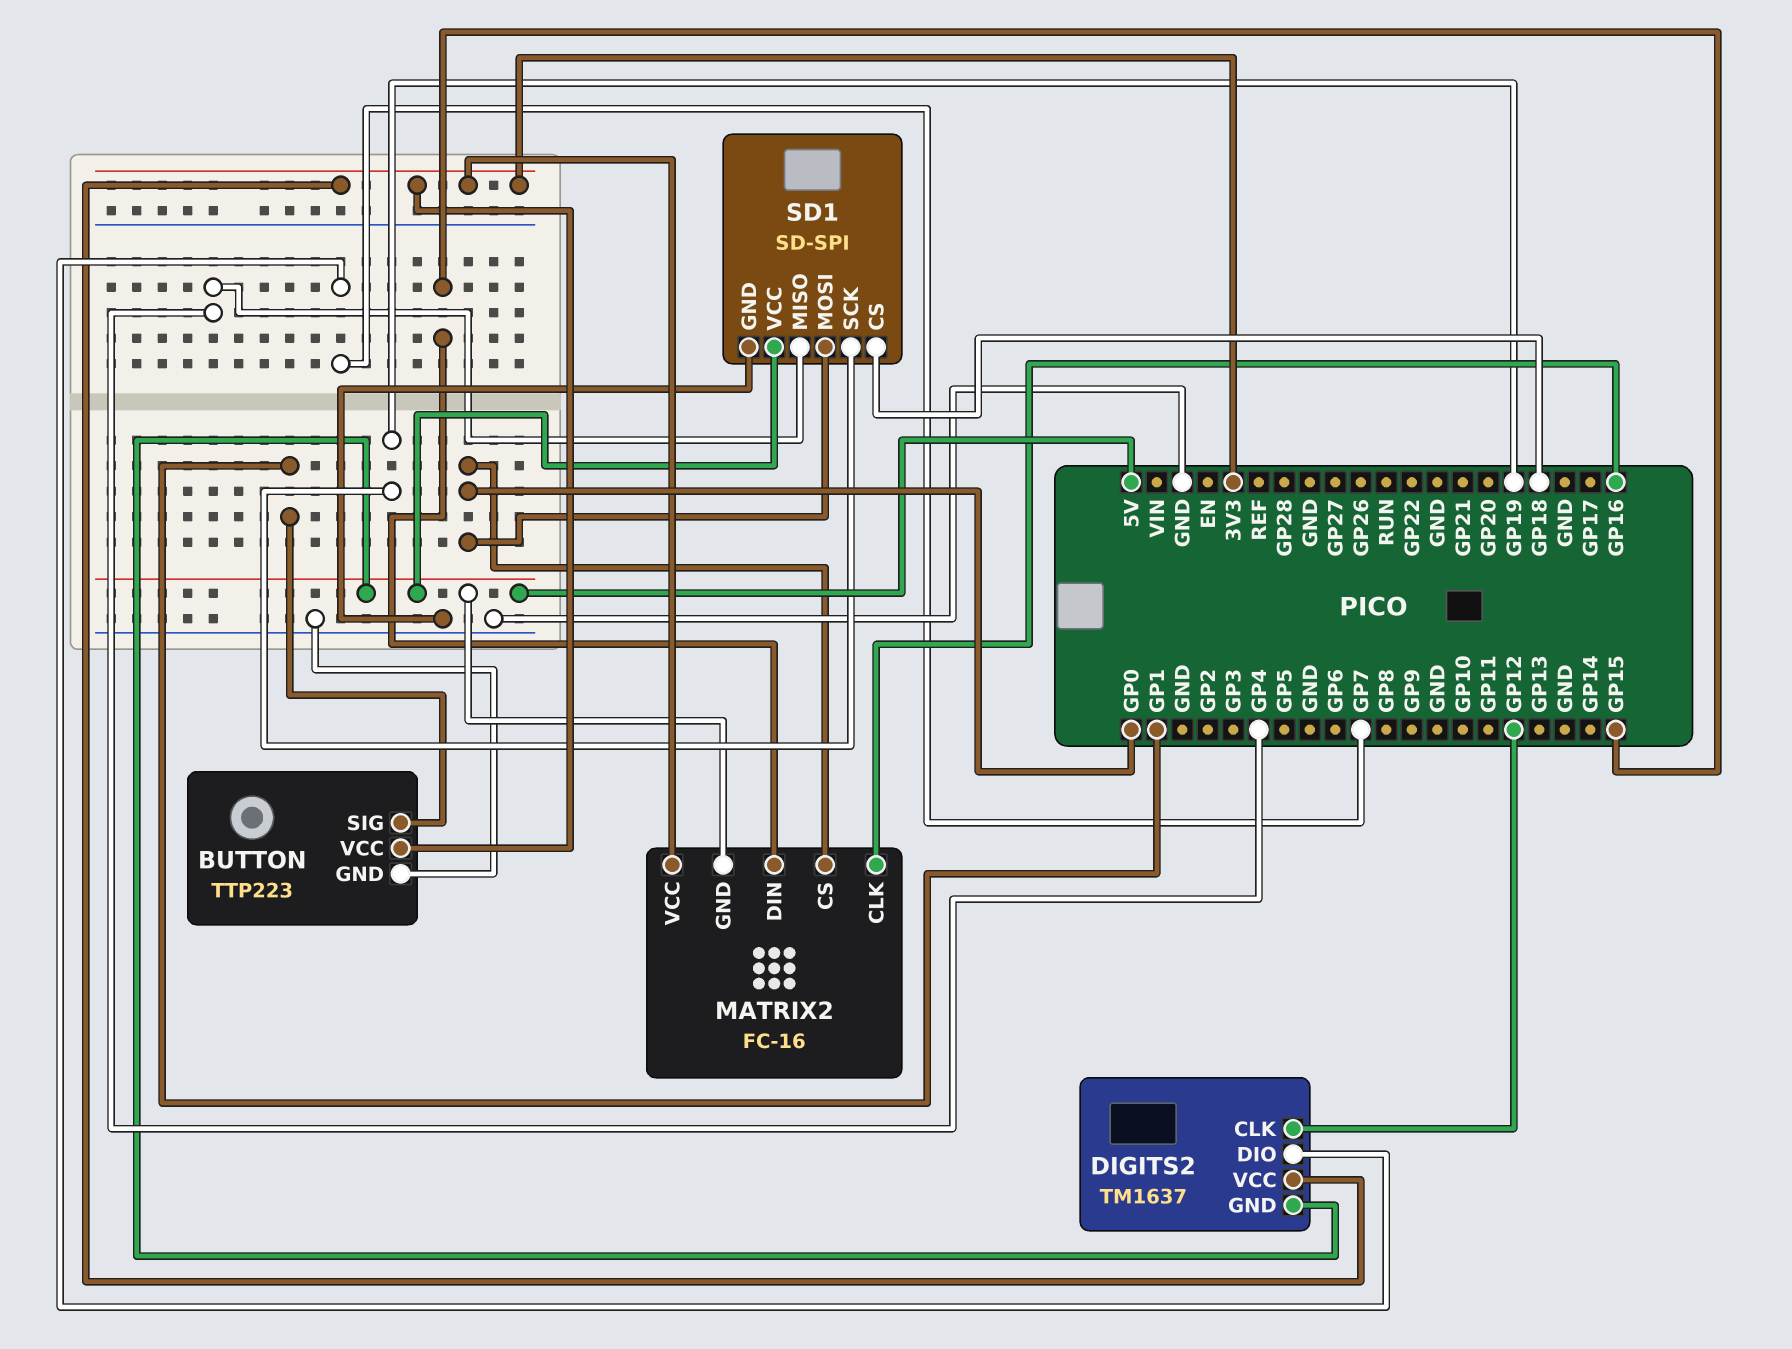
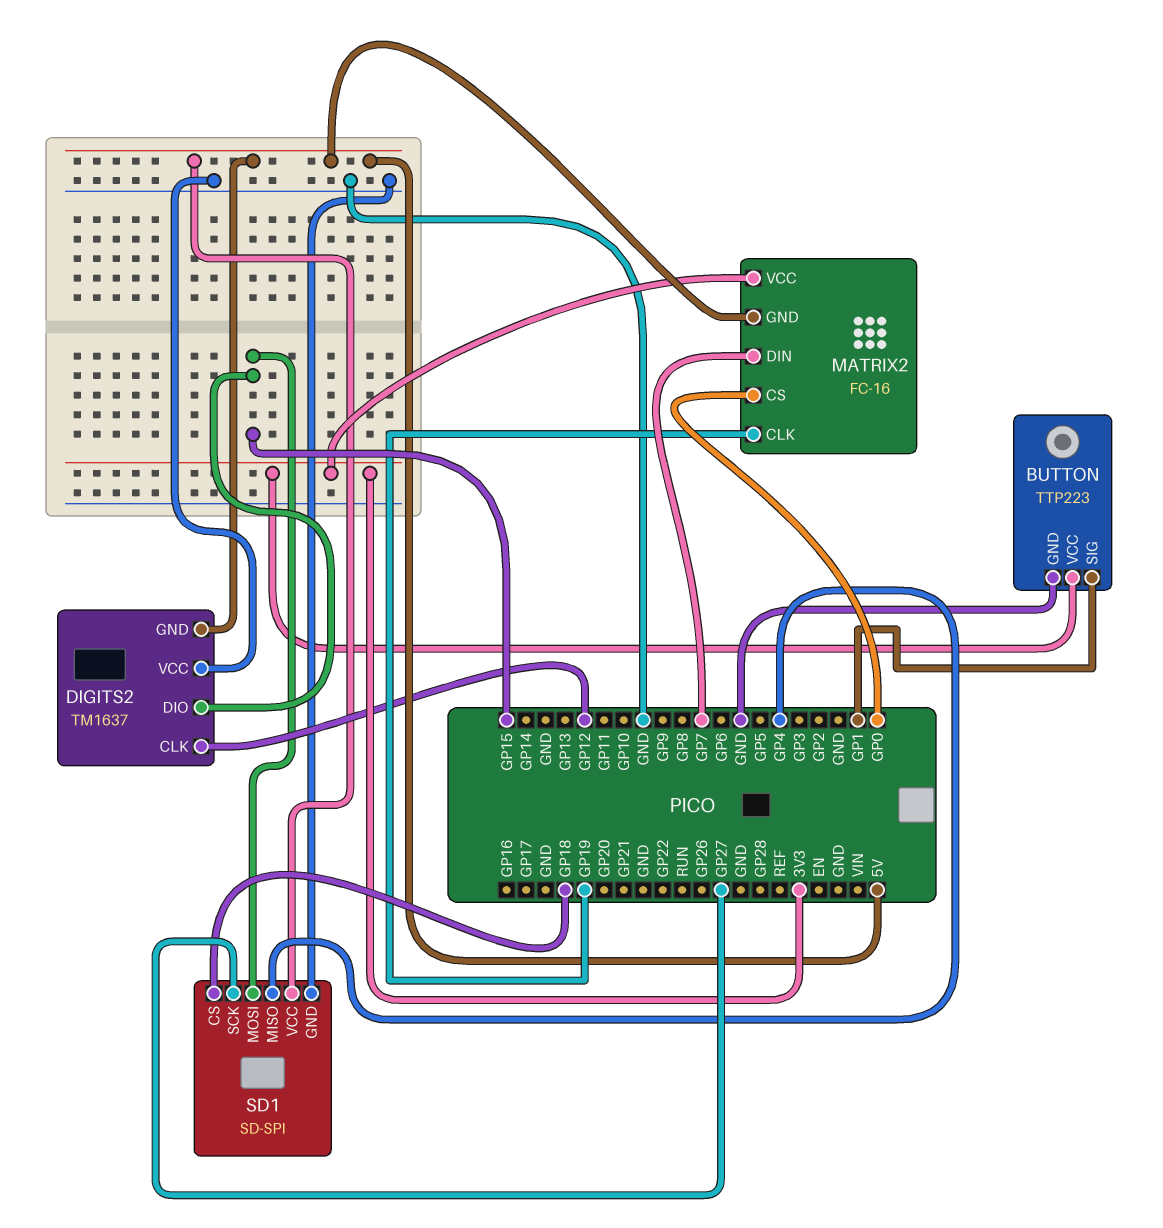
DIGITS2 pin DIO: GP7 -> GP15
DIGITS2 pin VCC: 3V3 -> GND
MATRIX2 pin CLK: GP16 -> GP19
MATRIX2 pin DIN: GP15 -> GP7
SD1 pin MOSI: GP0 -> GP15
SD1 pin SCK: GP19 -> GP27

